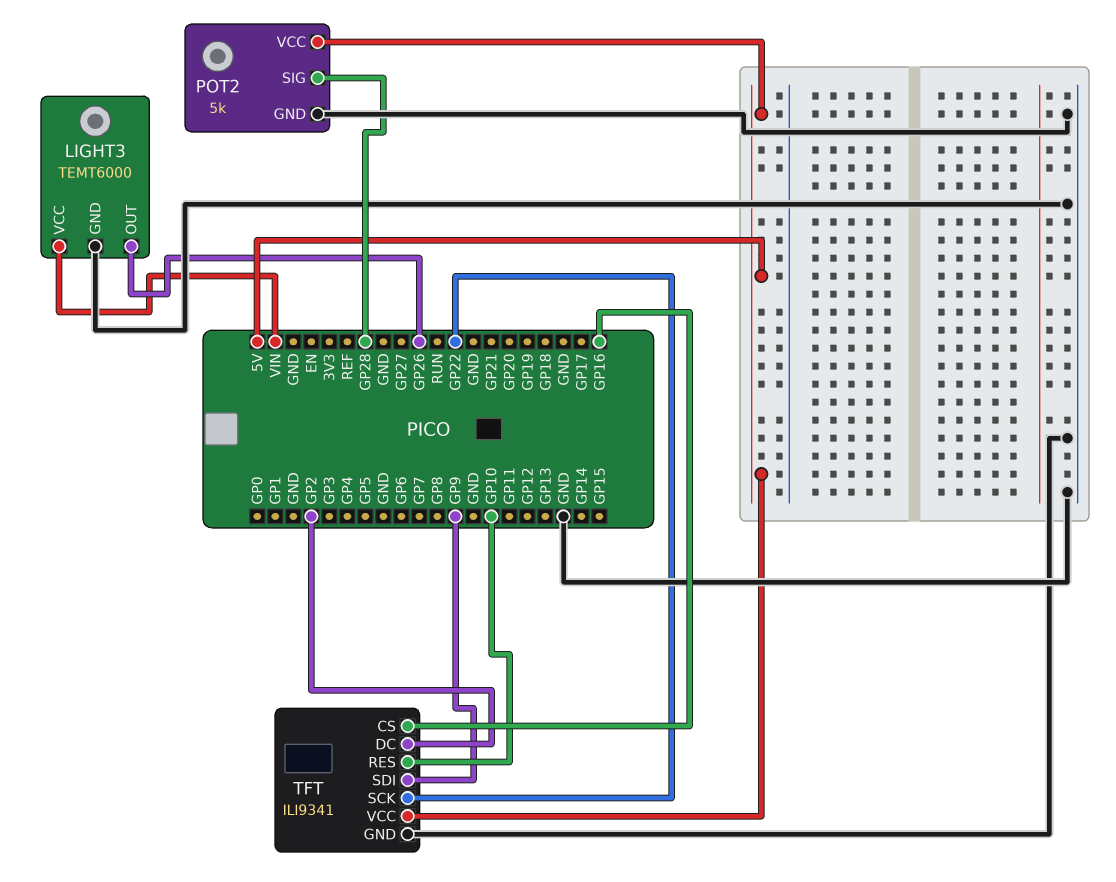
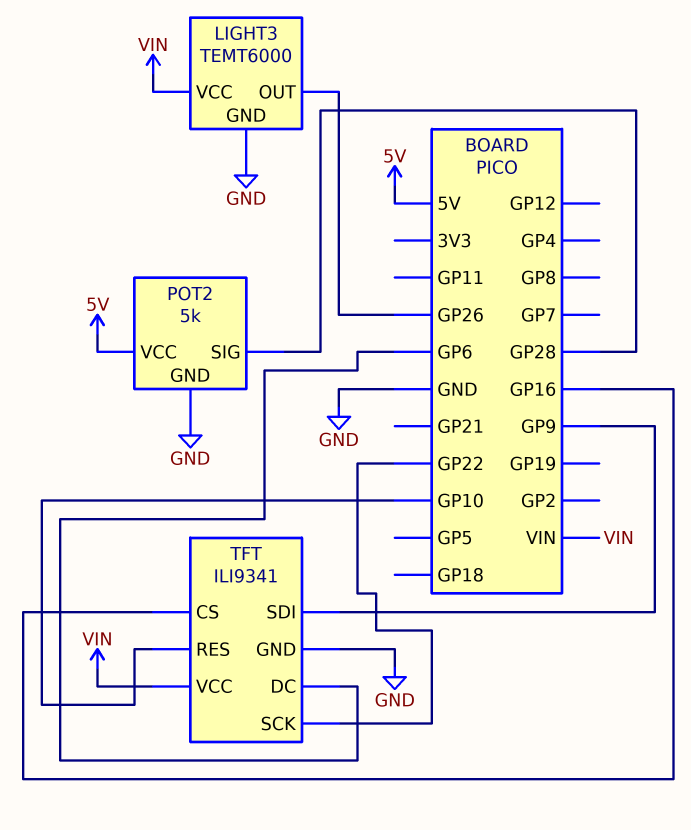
TFT pin DC: GP2 -> GP6
TFT pin VCC: 5V -> VIN

